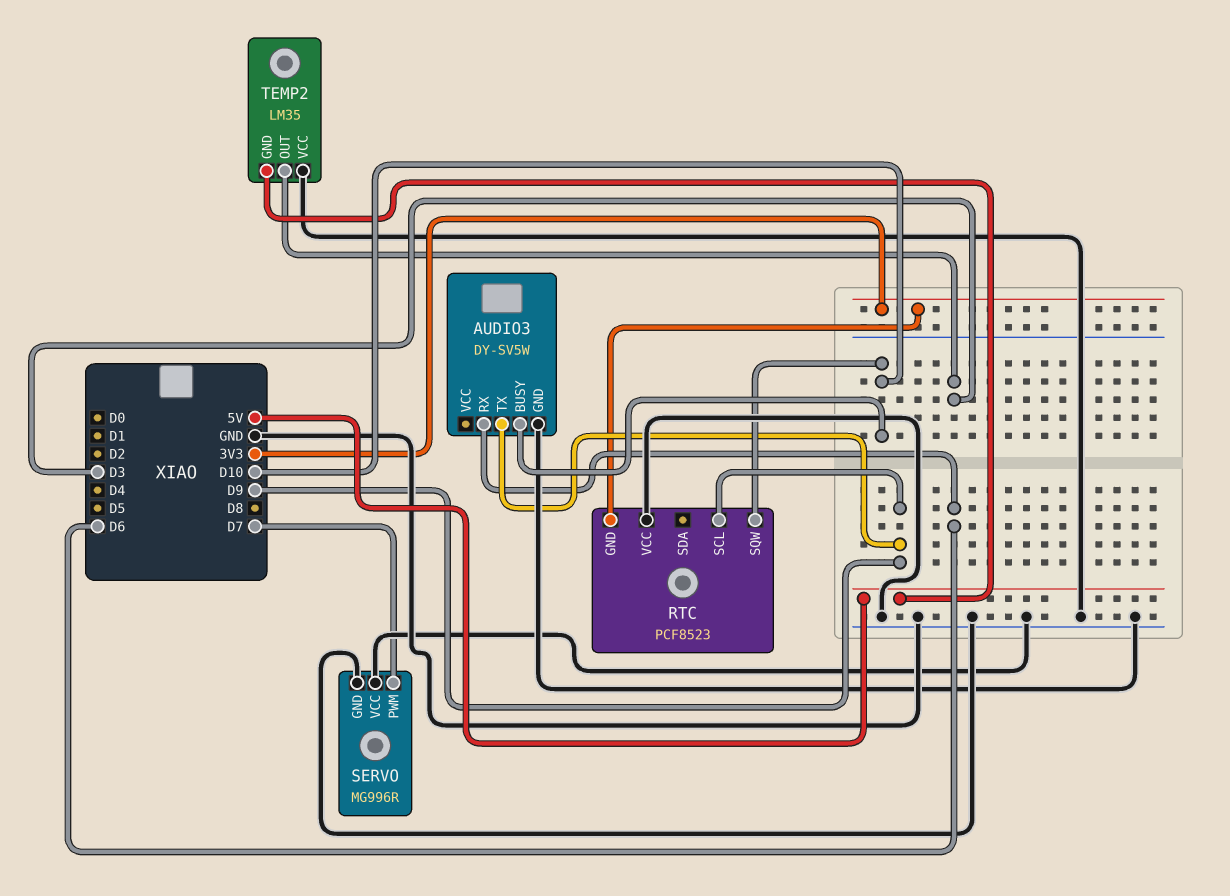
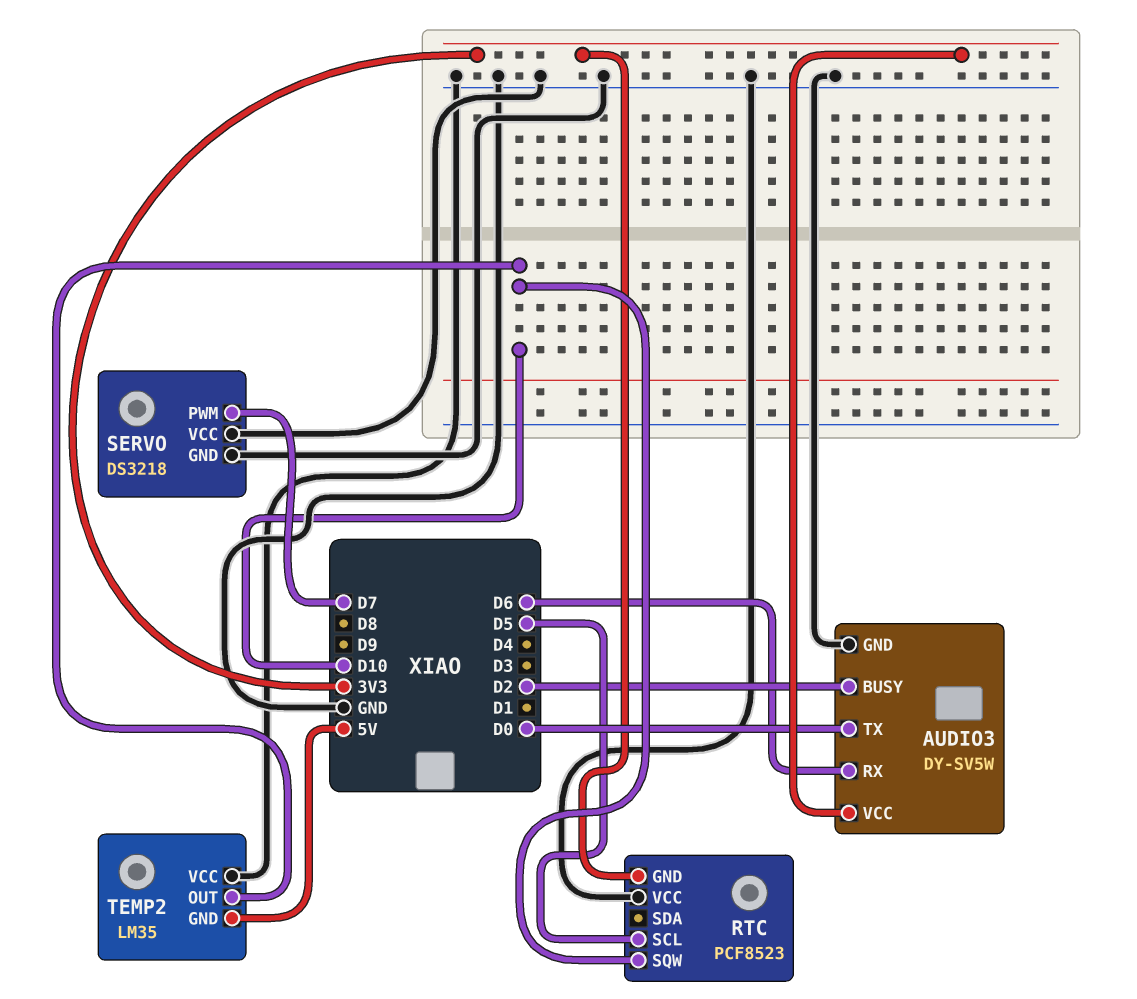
AUDIO3 pin BUSY: D10 -> D2
AUDIO3 pin TX: D9 -> D0
AUDIO3 pin VCC: none -> 3V3
RTC pin SCL: D9 -> D5
SERVO: MG996R -> DS3218
TEMP2 pin OUT: D3 -> D10

